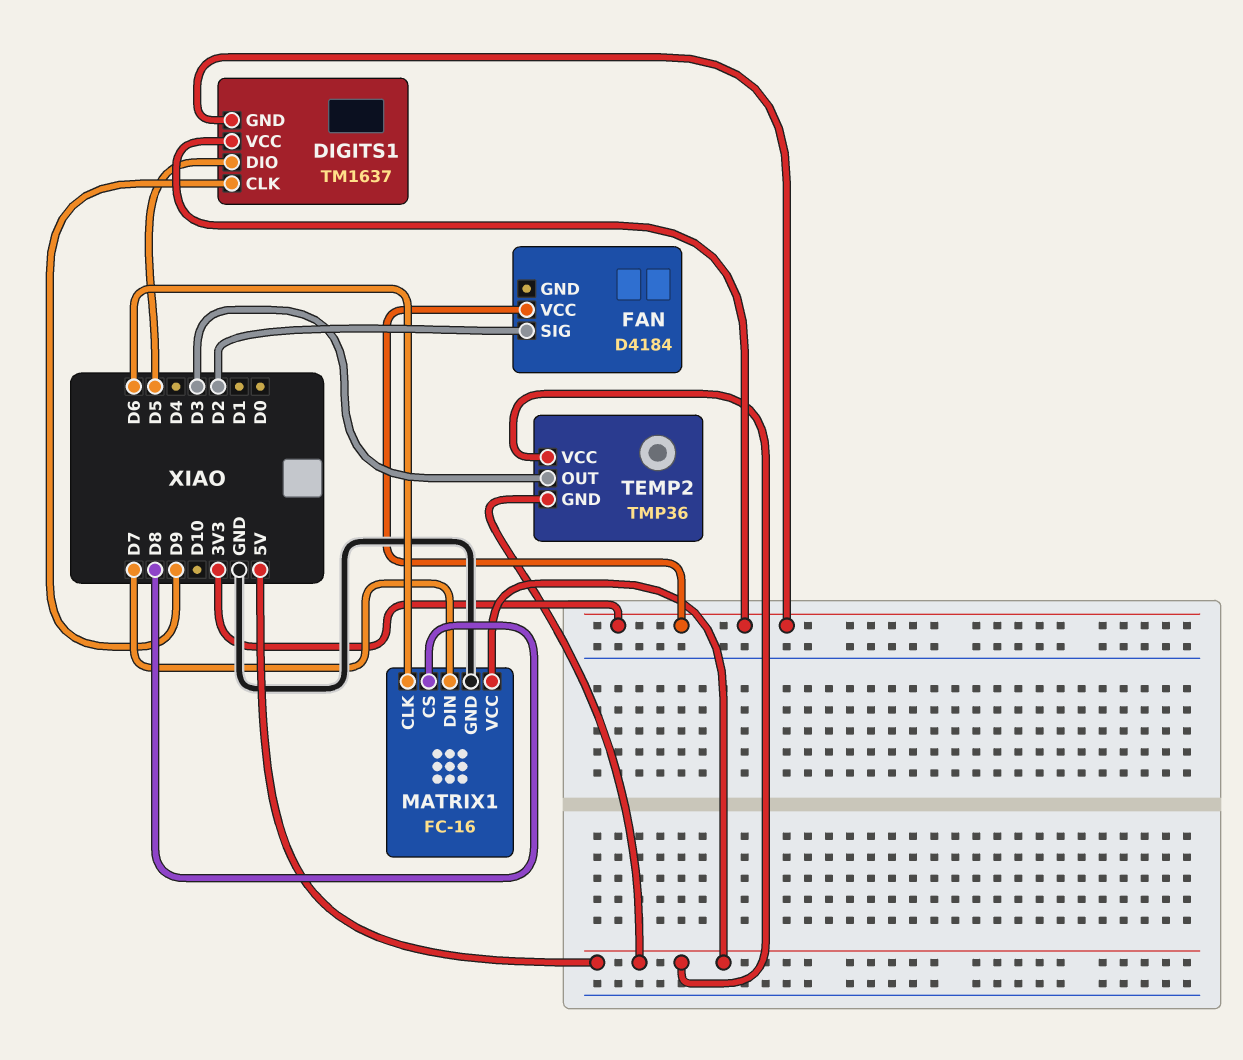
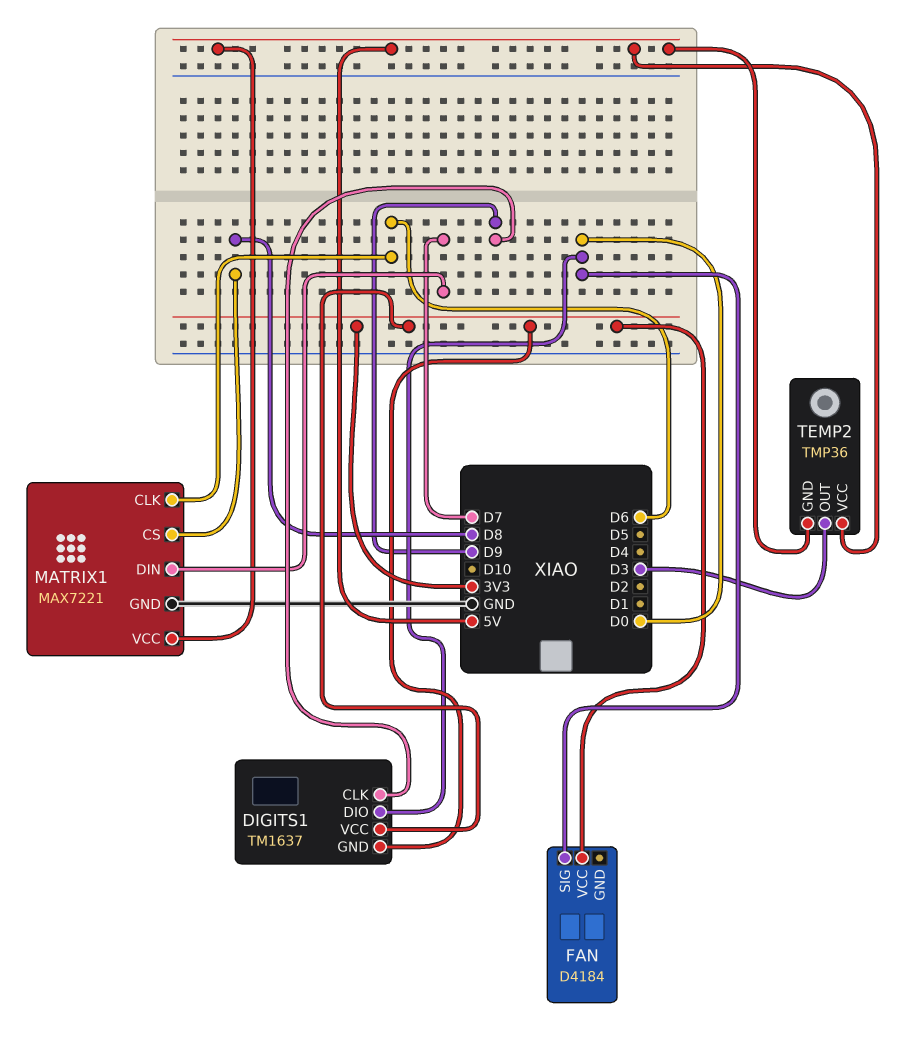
DIGITS1 pin DIO: D5 -> D0
FAN pin SIG: D2 -> D0
MATRIX1: FC-16 -> MAX7221

